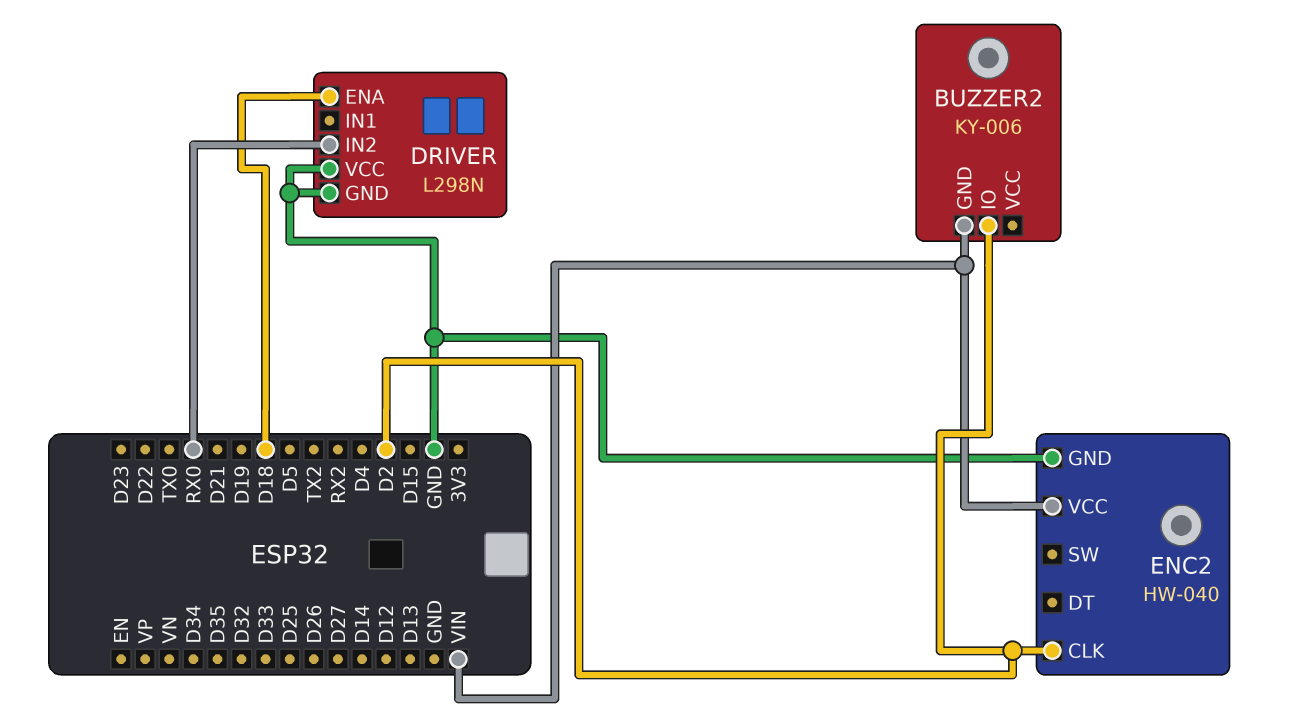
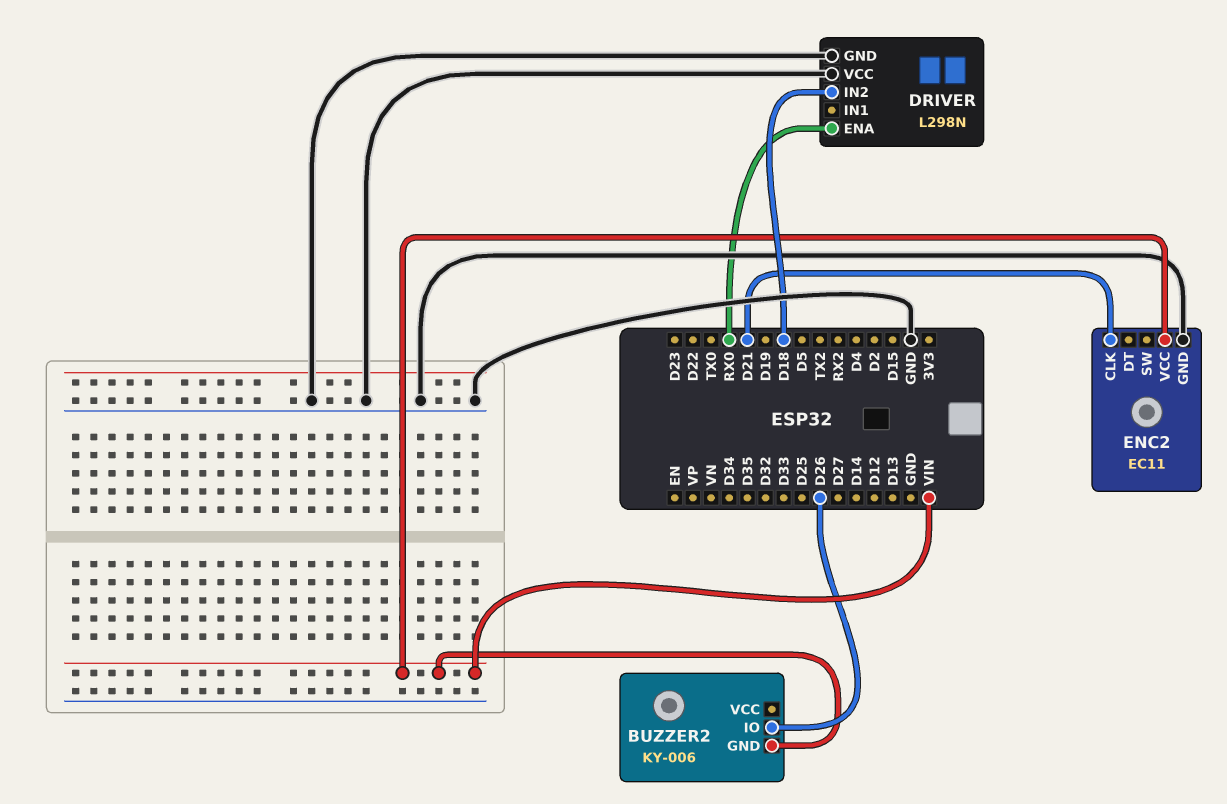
BUZZER2 pin IO: D2 -> D26
DRIVER pin ENA: D18 -> RX0
DRIVER pin IN2: RX0 -> D18
ENC2: HW-040 -> EC11
ENC2 pin CLK: D2 -> D21

